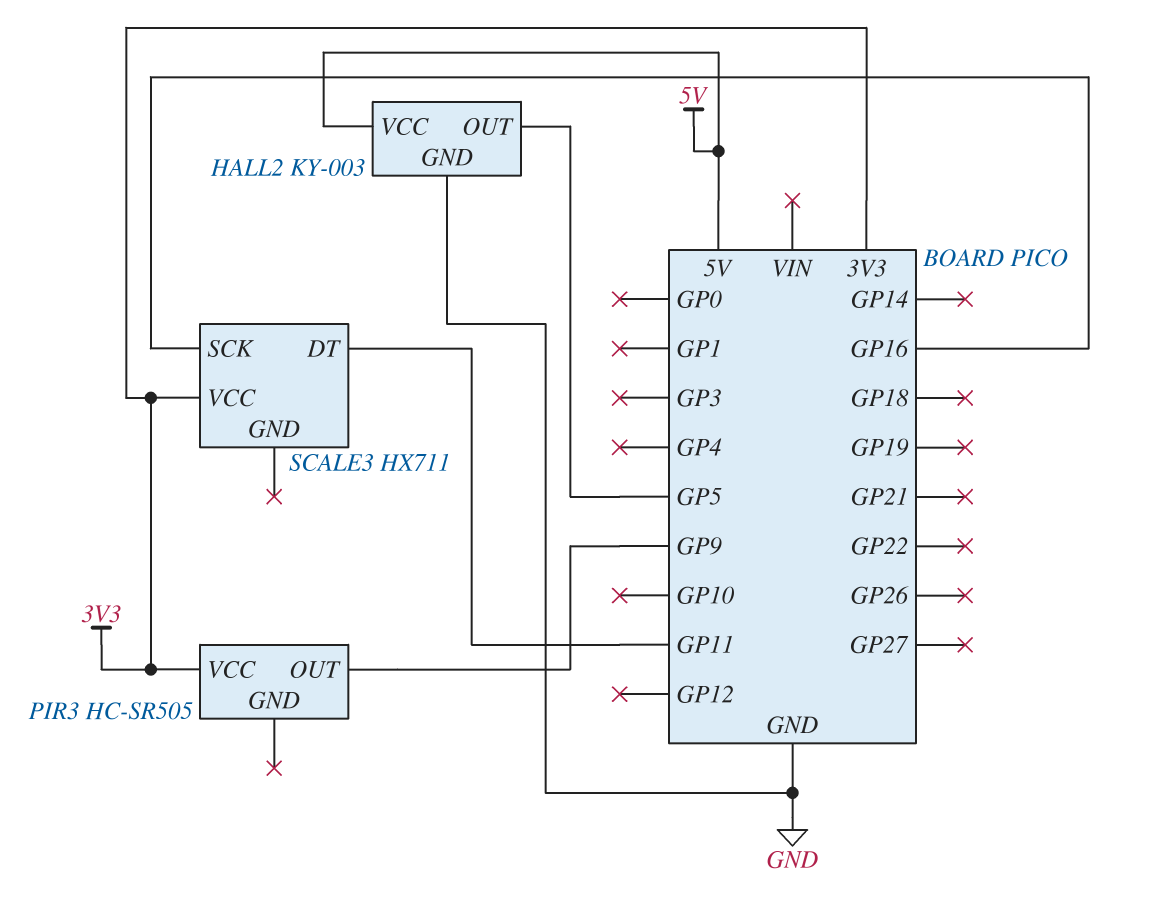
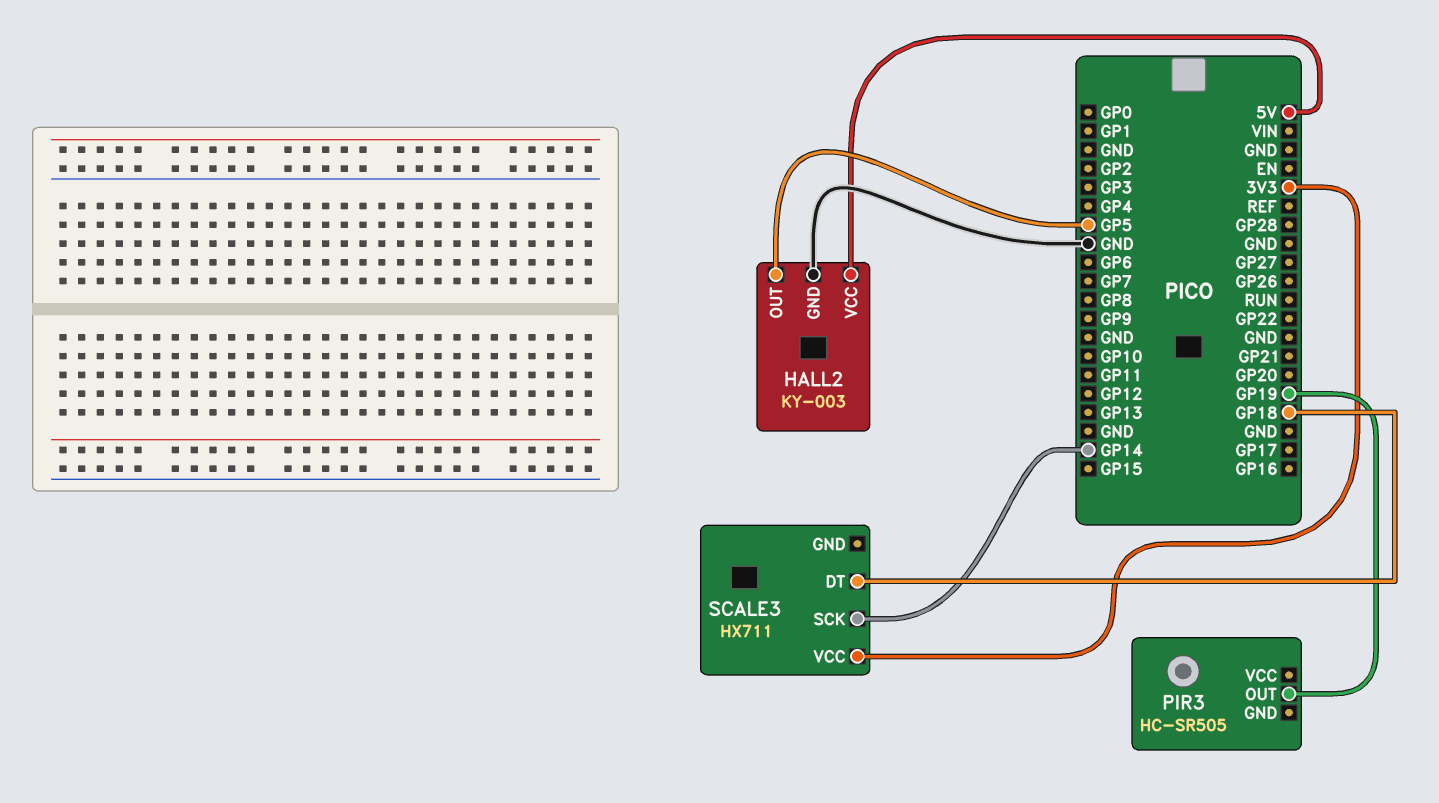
PIR3 pin OUT: GP9 -> GP19
PIR3 pin VCC: 3V3 -> none
SCALE3 pin DT: GP11 -> GP18
SCALE3 pin SCK: GP16 -> GP14

